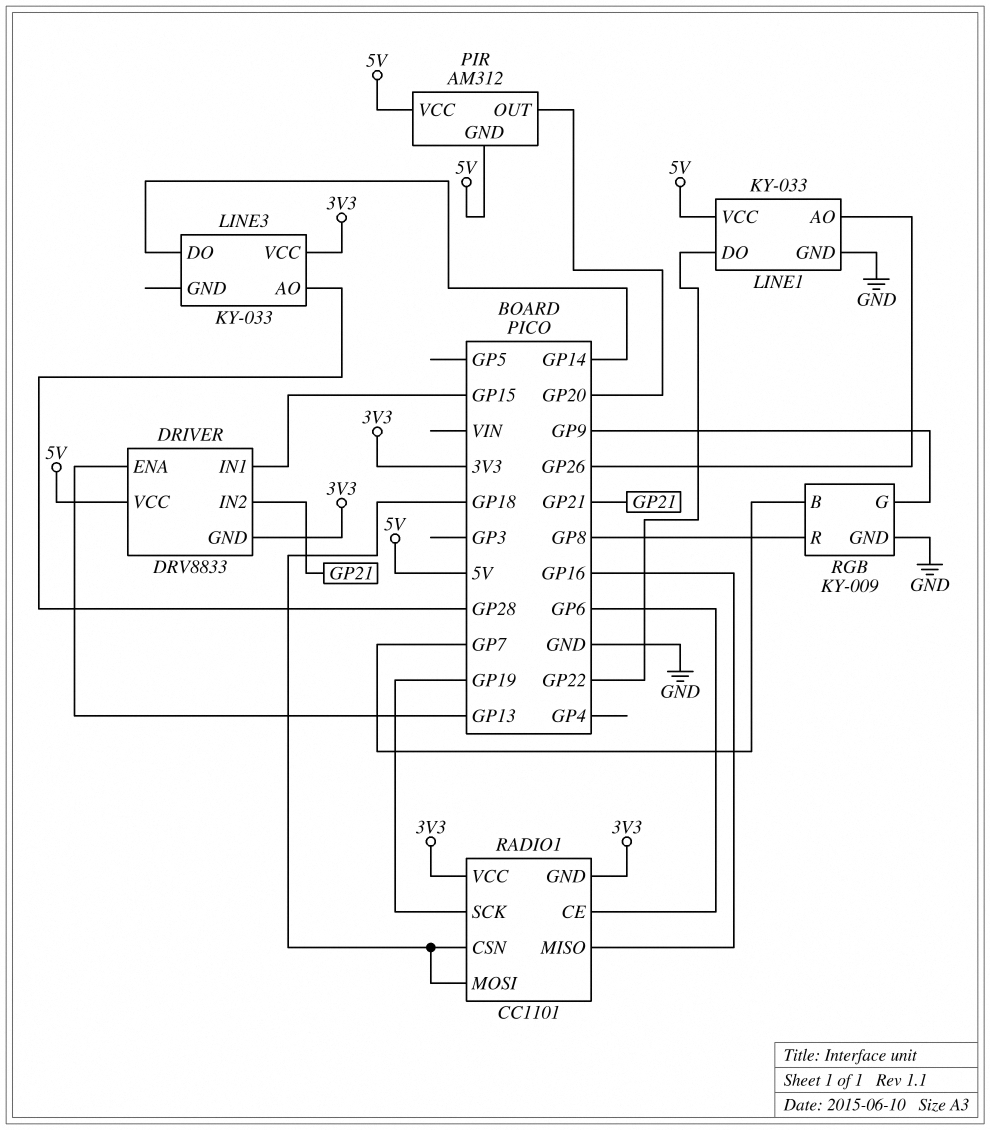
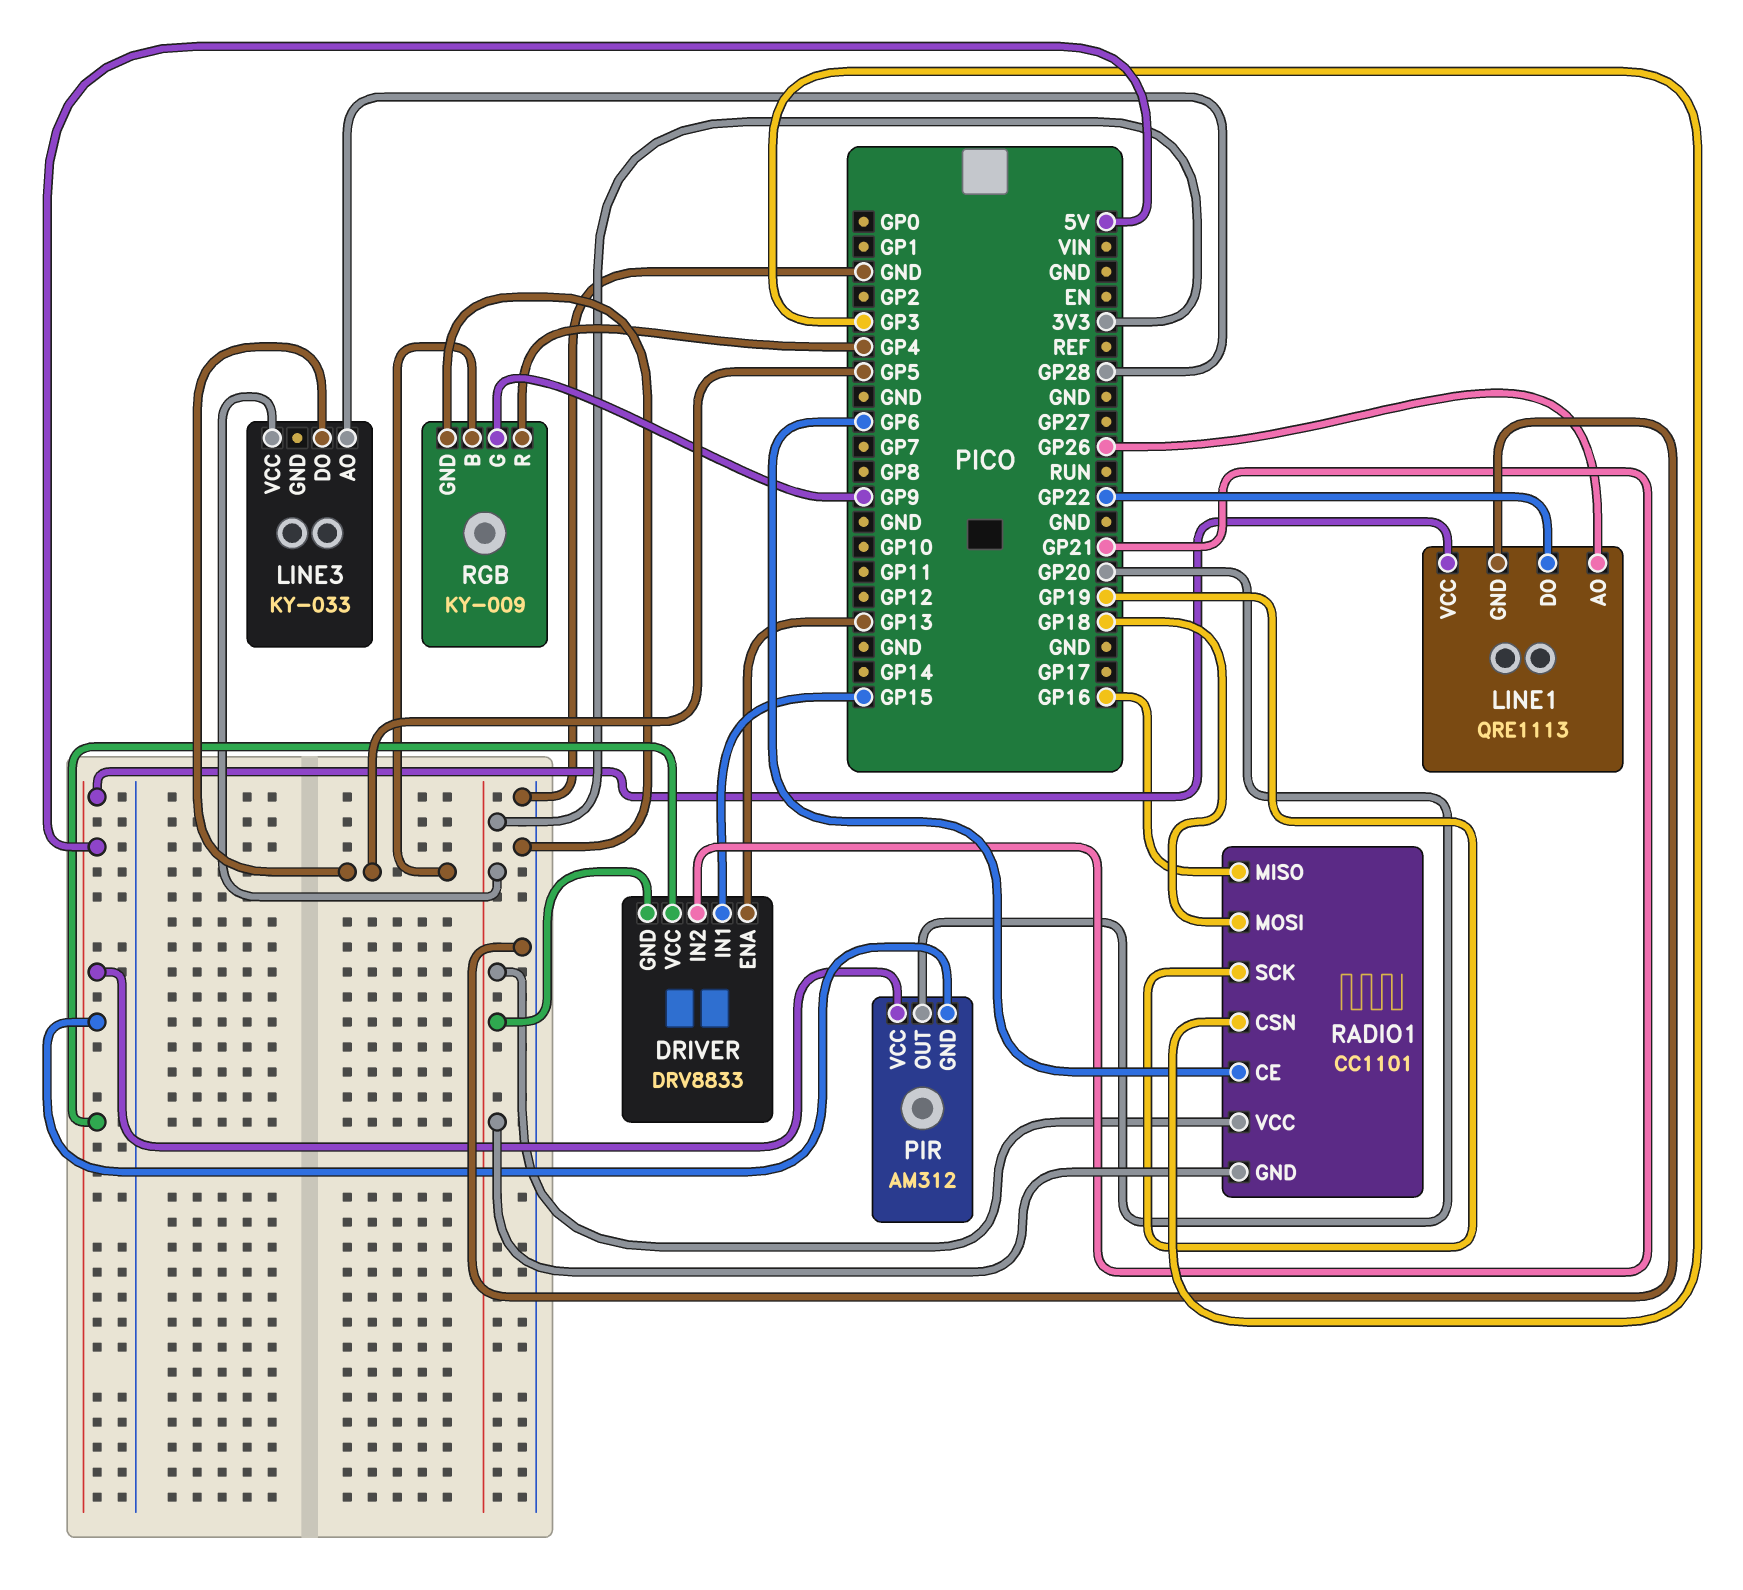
LINE1: KY-033 -> QRE1113
LINE3 pin DO: GP14 -> GP5
RADIO1 pin CSN: GP18 -> GP3
RGB pin B: GP7 -> GP5
RGB pin R: GP8 -> GP4

